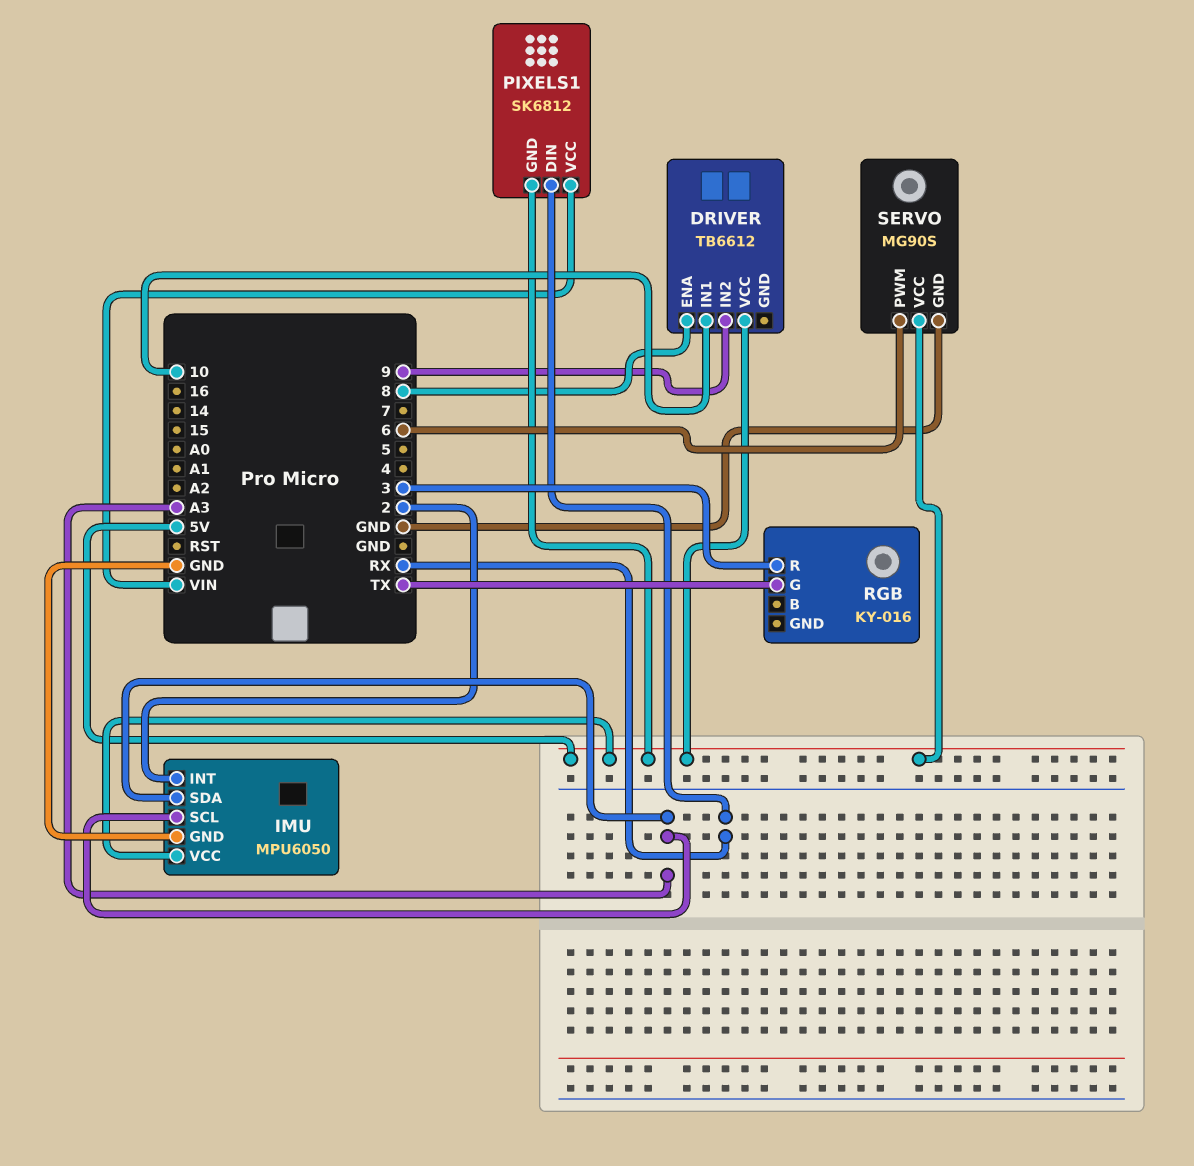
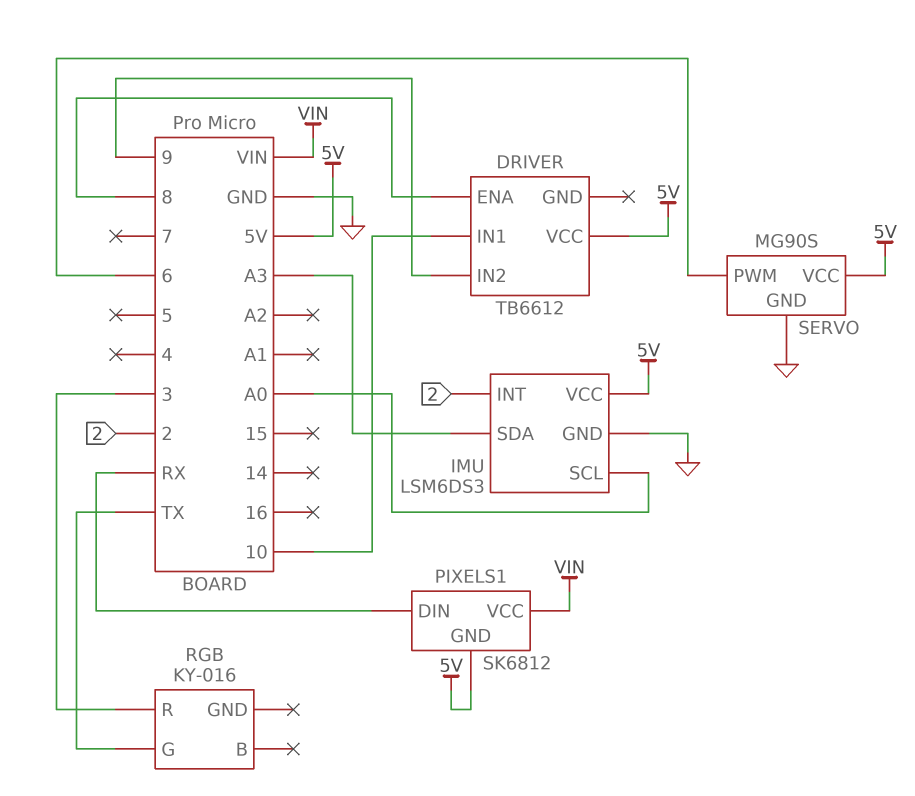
IMU: MPU6050 -> LSM6DS3
IMU pin SCL: A3 -> A0

